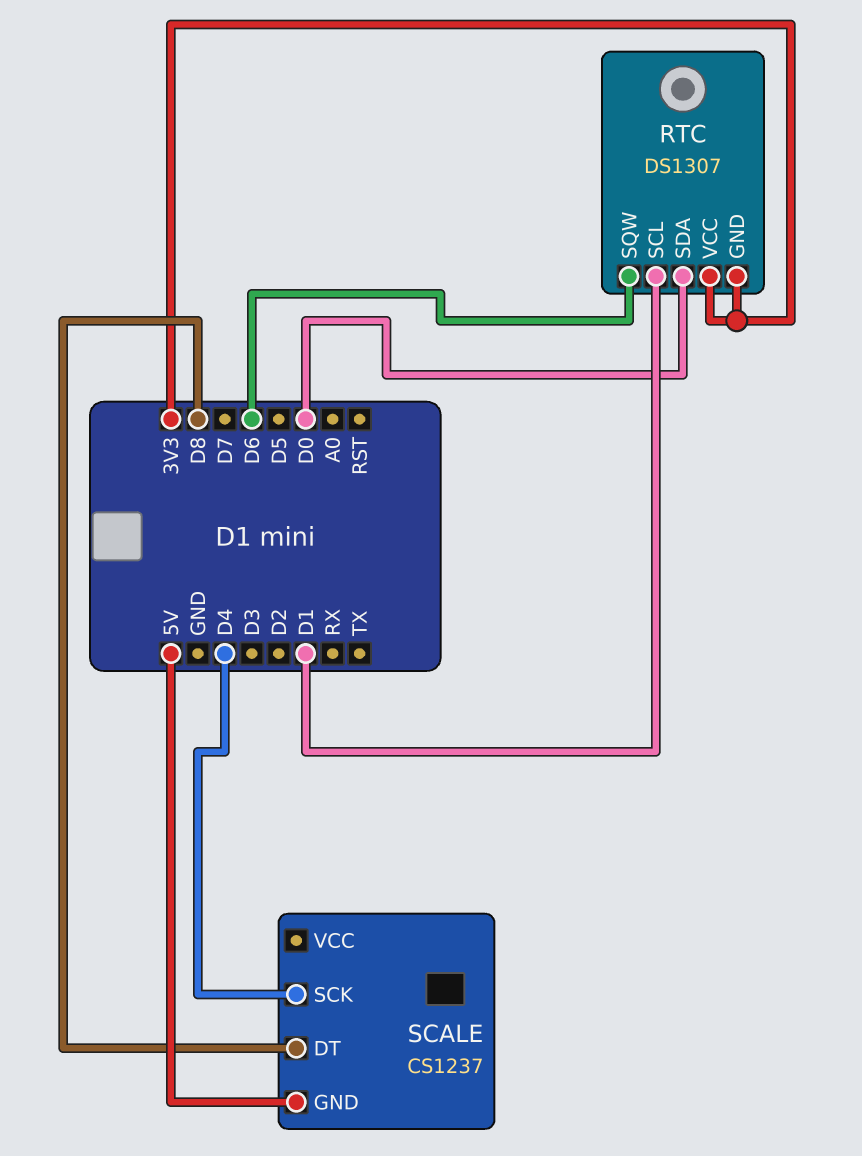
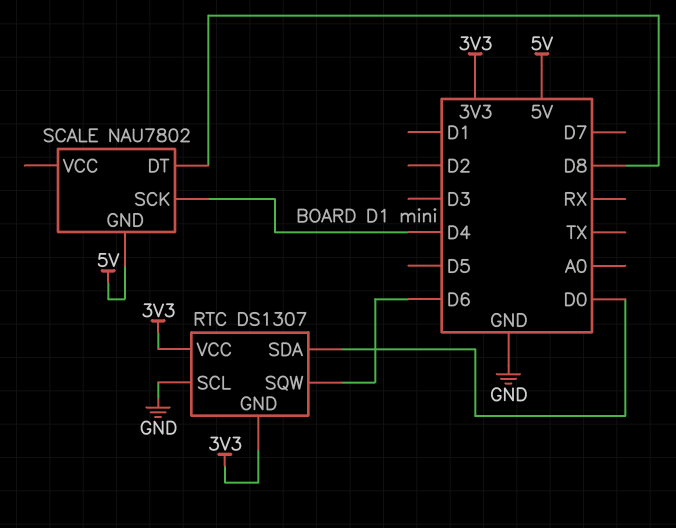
RTC pin SCL: D1 -> GND
SCALE: CS1237 -> NAU7802

